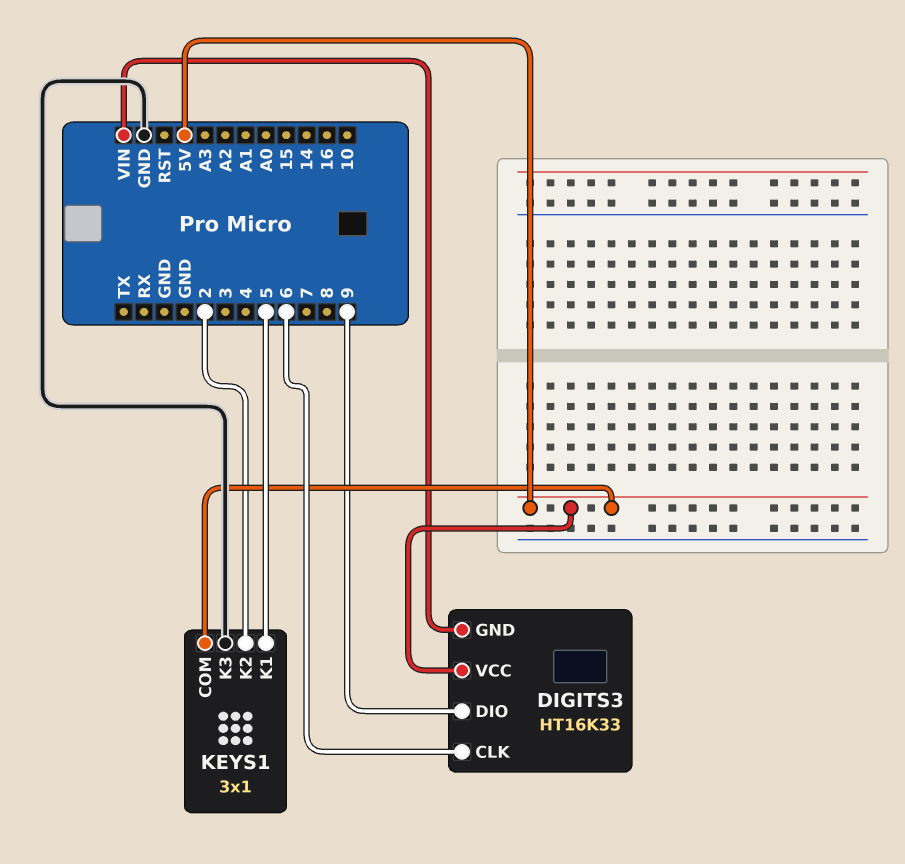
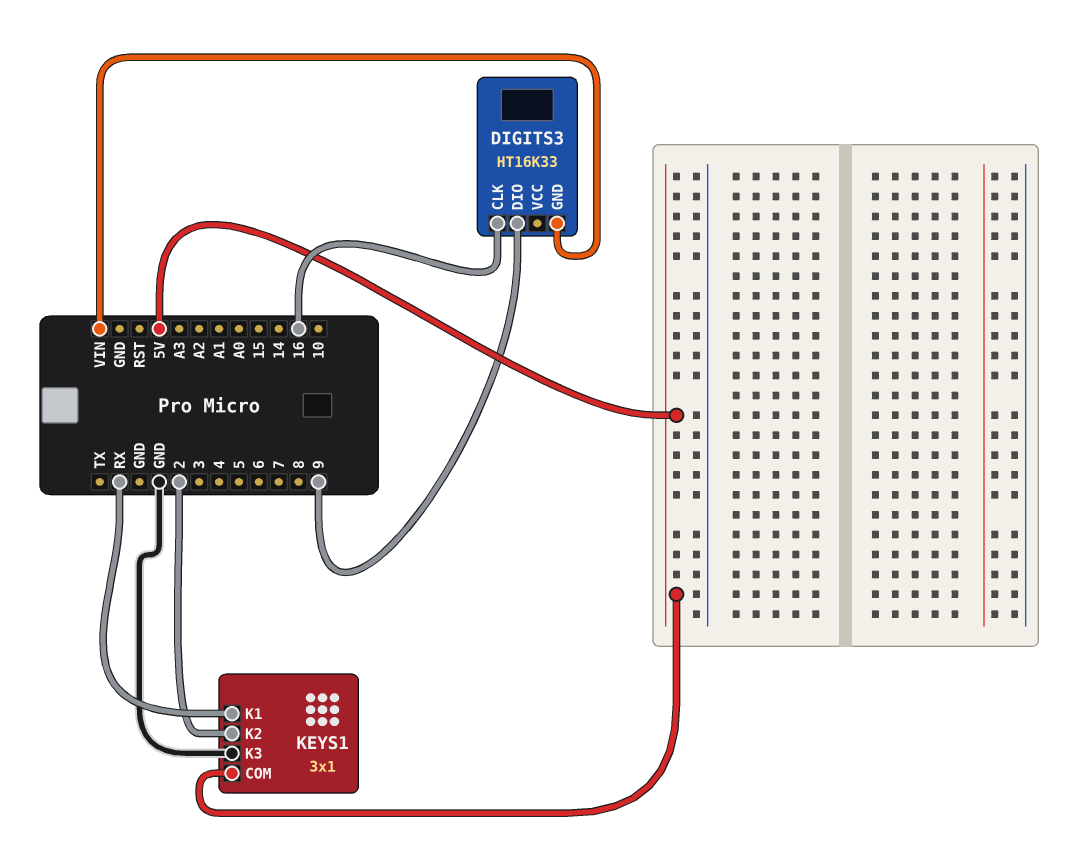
DIGITS3 pin CLK: 6 -> 16
DIGITS3 pin VCC: 5V -> none
KEYS1 pin K1: 5 -> RX

